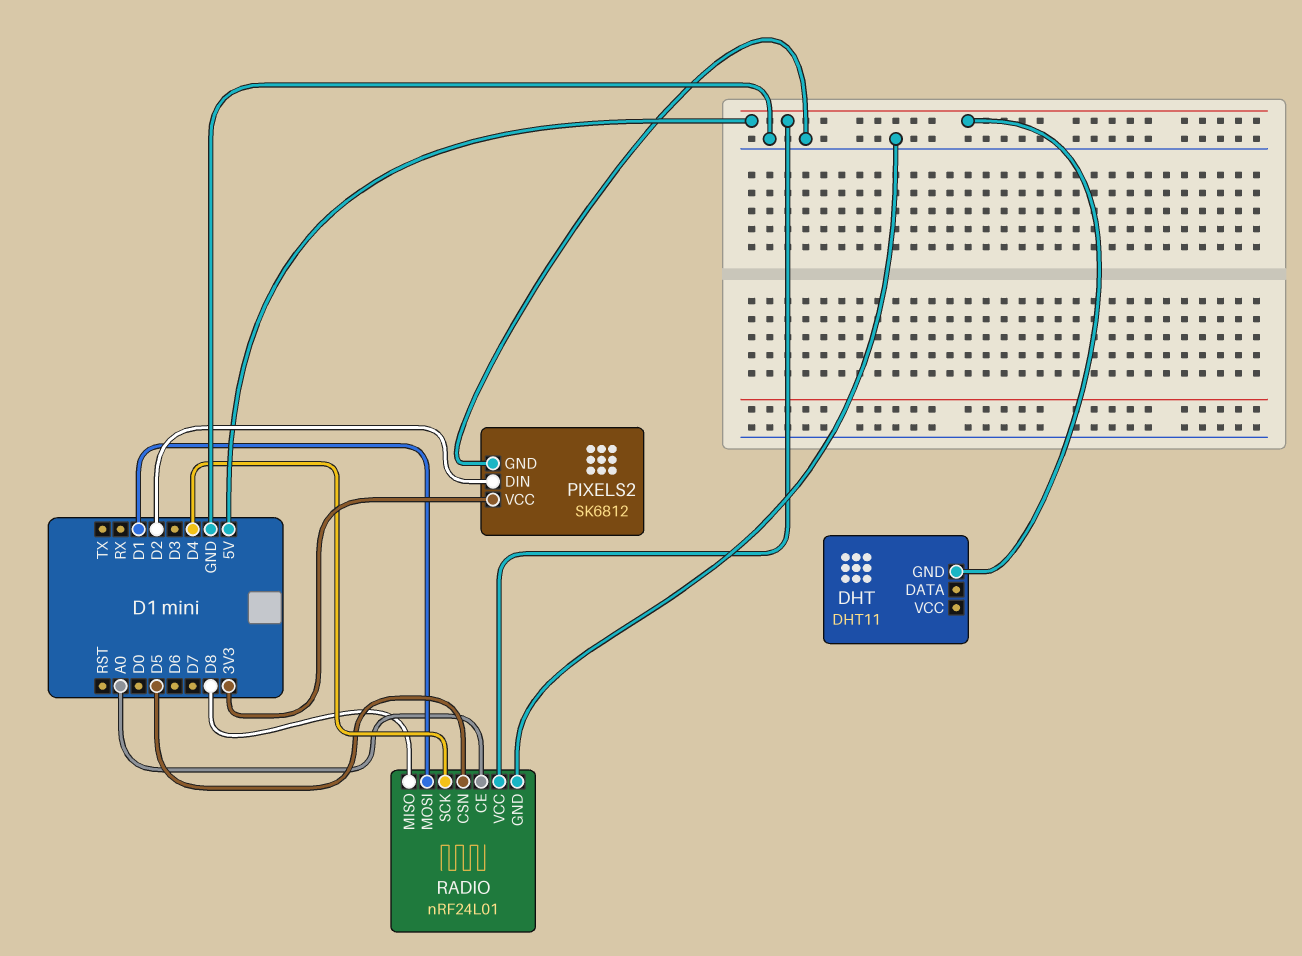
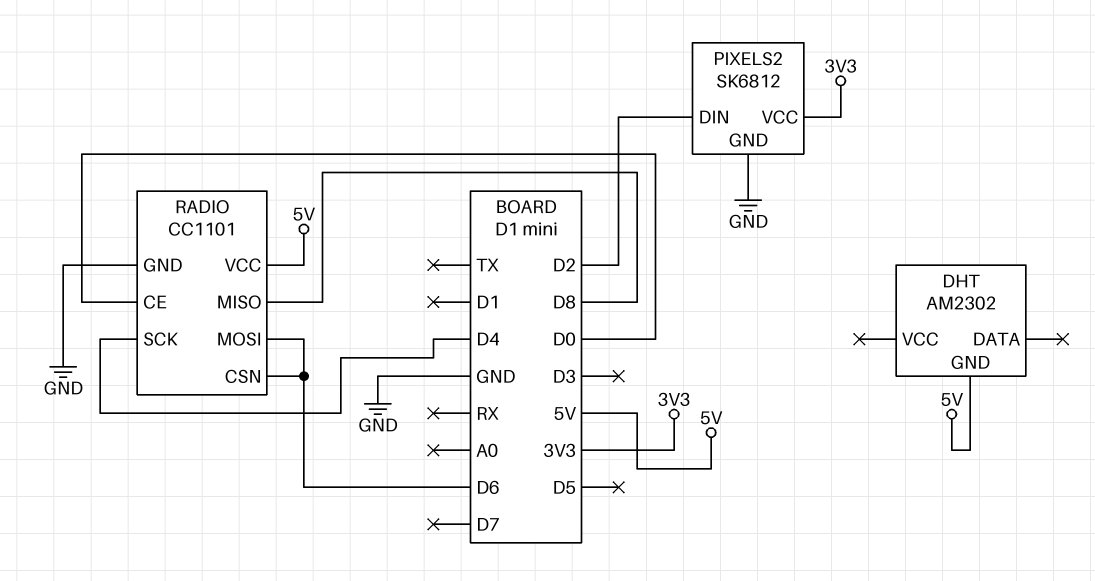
DHT: DHT11 -> AM2302
RADIO: nRF24L01 -> CC1101
RADIO pin CE: A0 -> D0
RADIO pin CSN: D5 -> D6
RADIO pin MOSI: D1 -> D6

